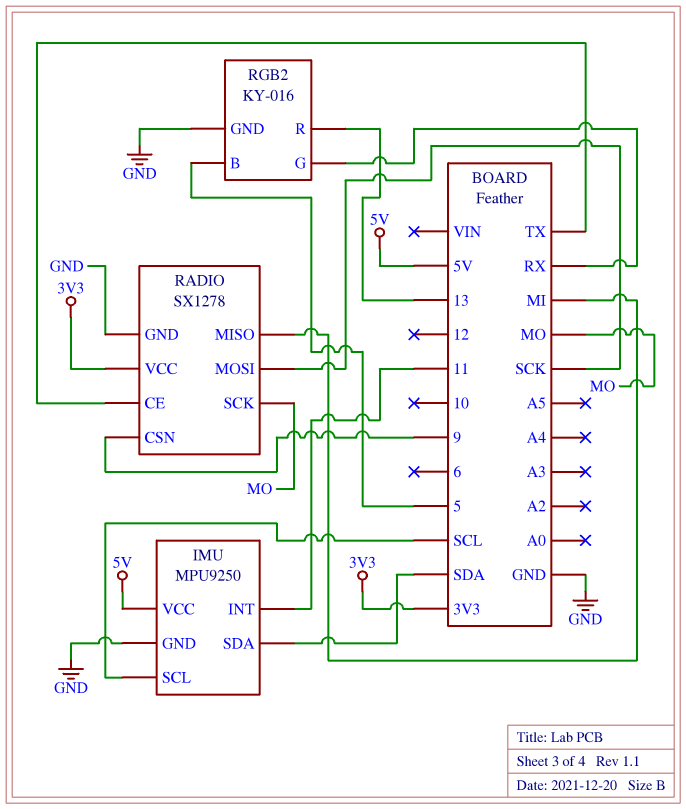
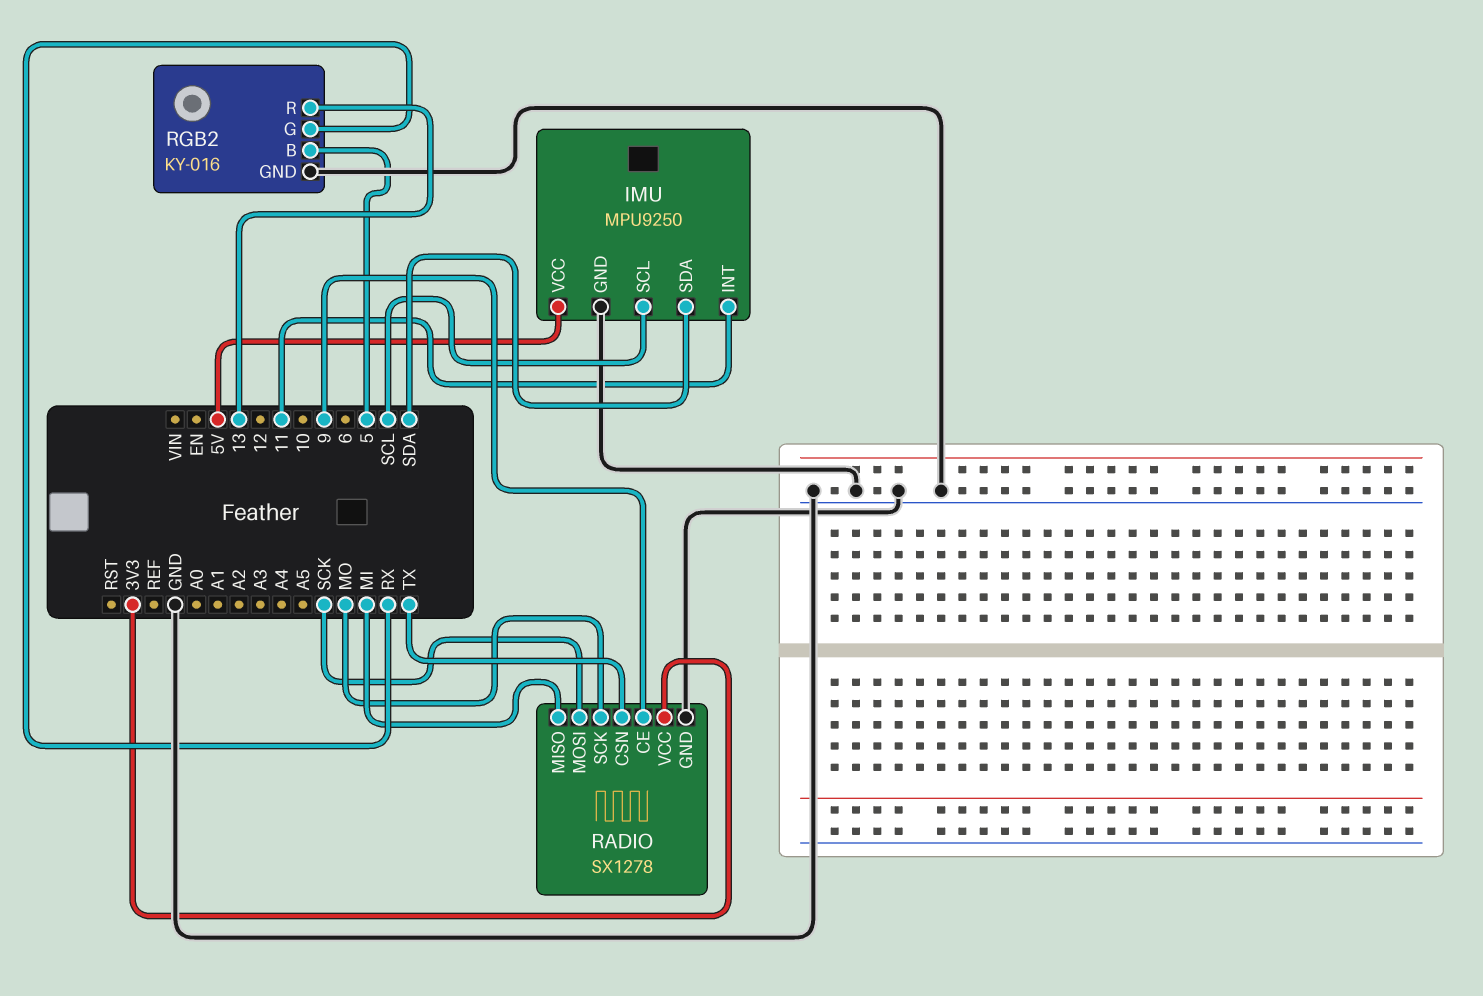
RADIO pin CE: TX -> 9
RADIO pin CSN: 9 -> TX

